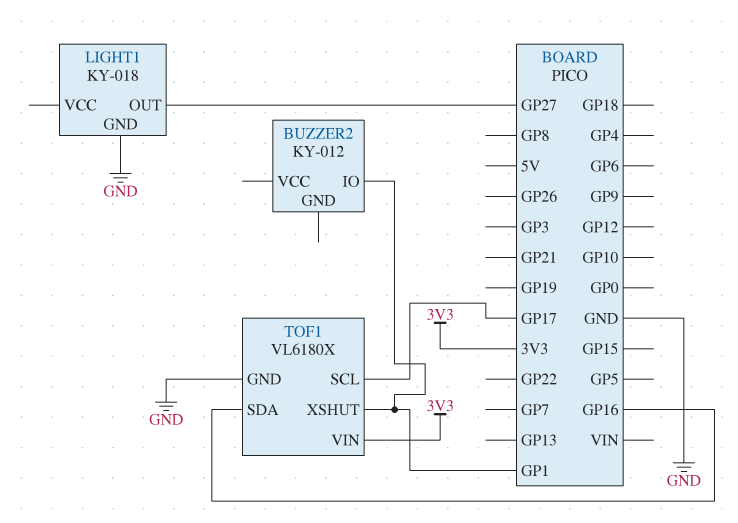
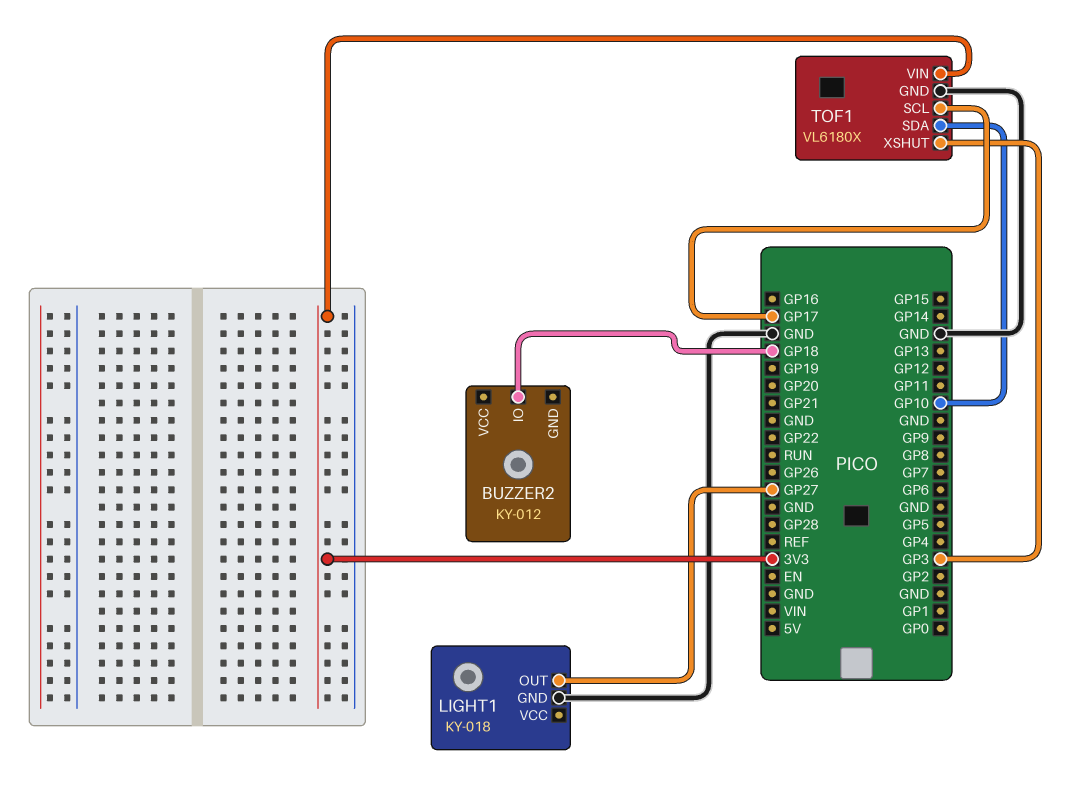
BUZZER2 pin IO: GP1 -> GP18
TOF1 pin SDA: GP16 -> GP10
TOF1 pin XSHUT: GP1 -> GP3

